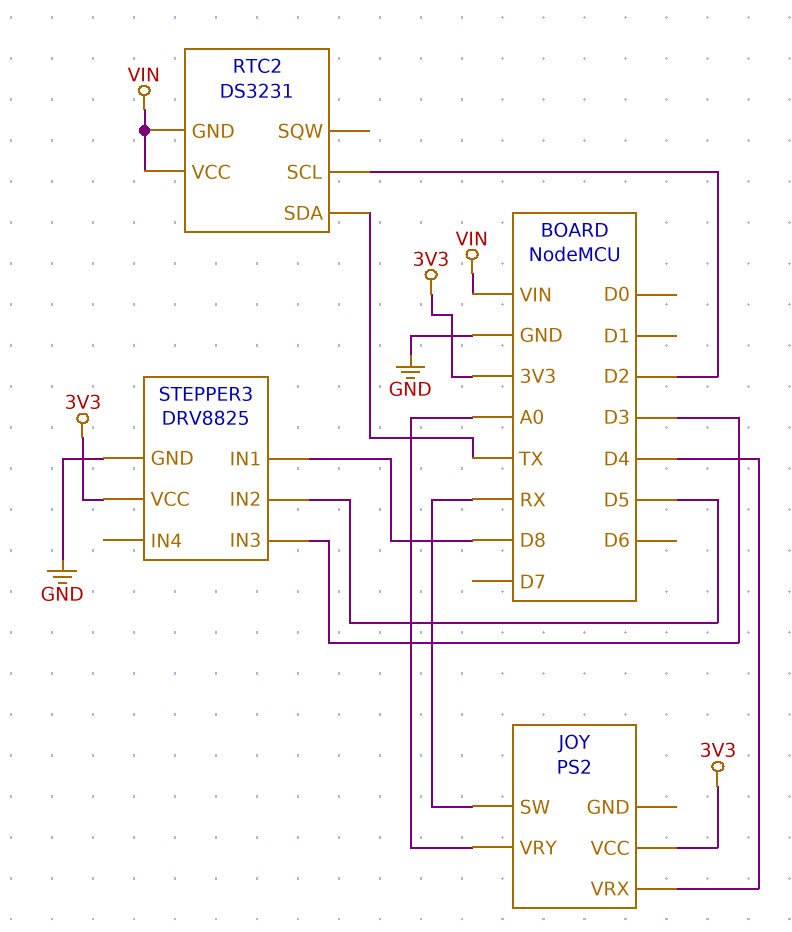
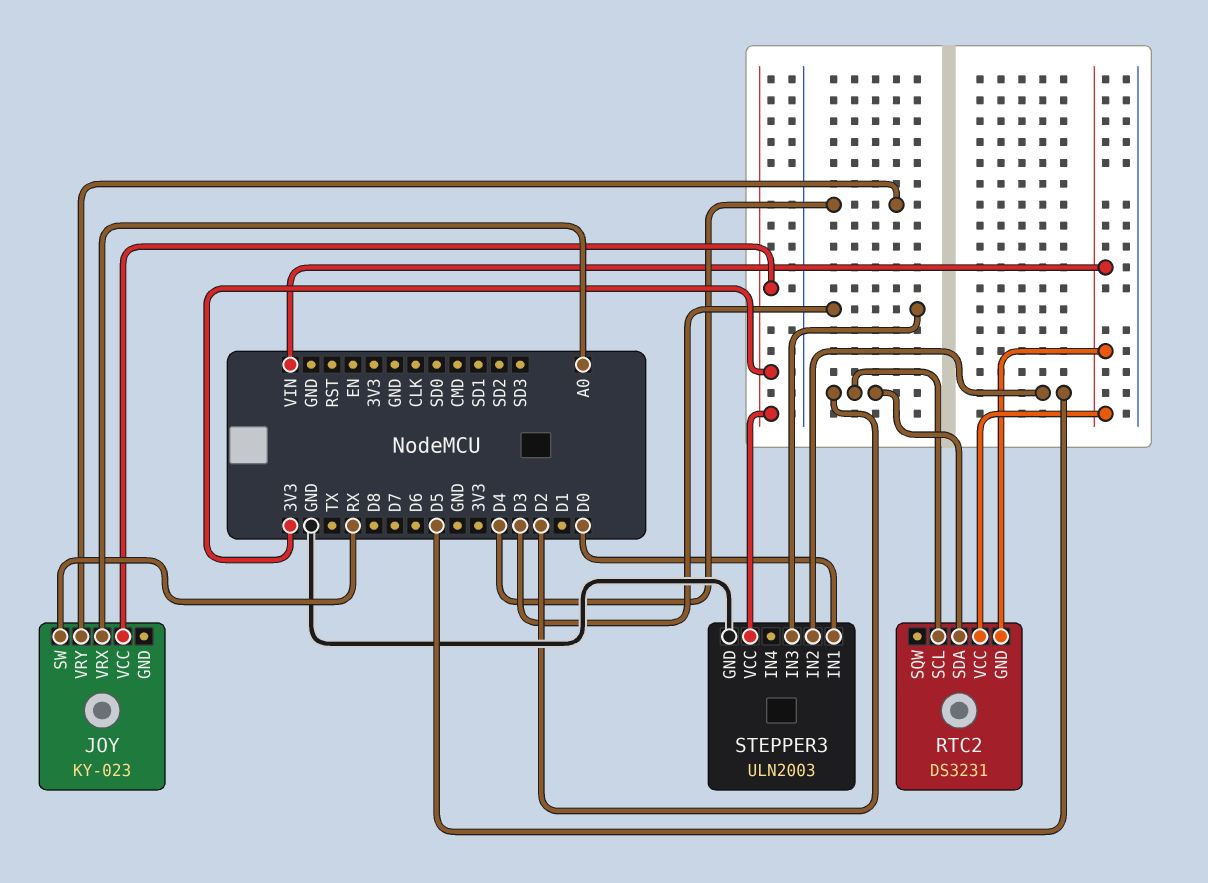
JOY: PS2 -> KY-023
JOY pin VRX: D4 -> A0
JOY pin VRY: A0 -> D4
RTC2 pin SDA: TX -> D2
STEPPER3: DRV8825 -> ULN2003
STEPPER3 pin IN1: D8 -> D0

